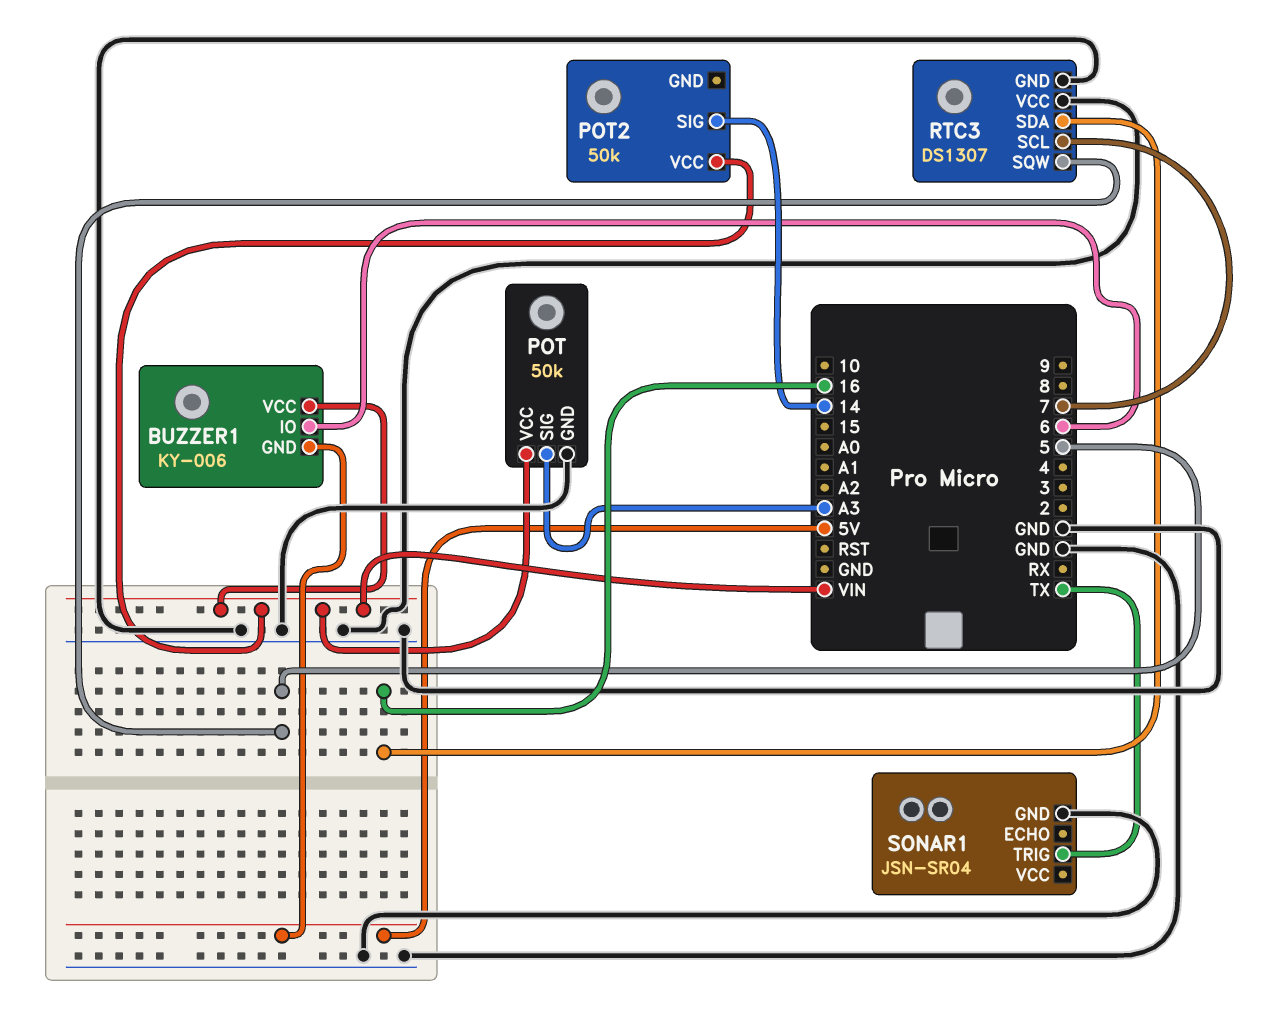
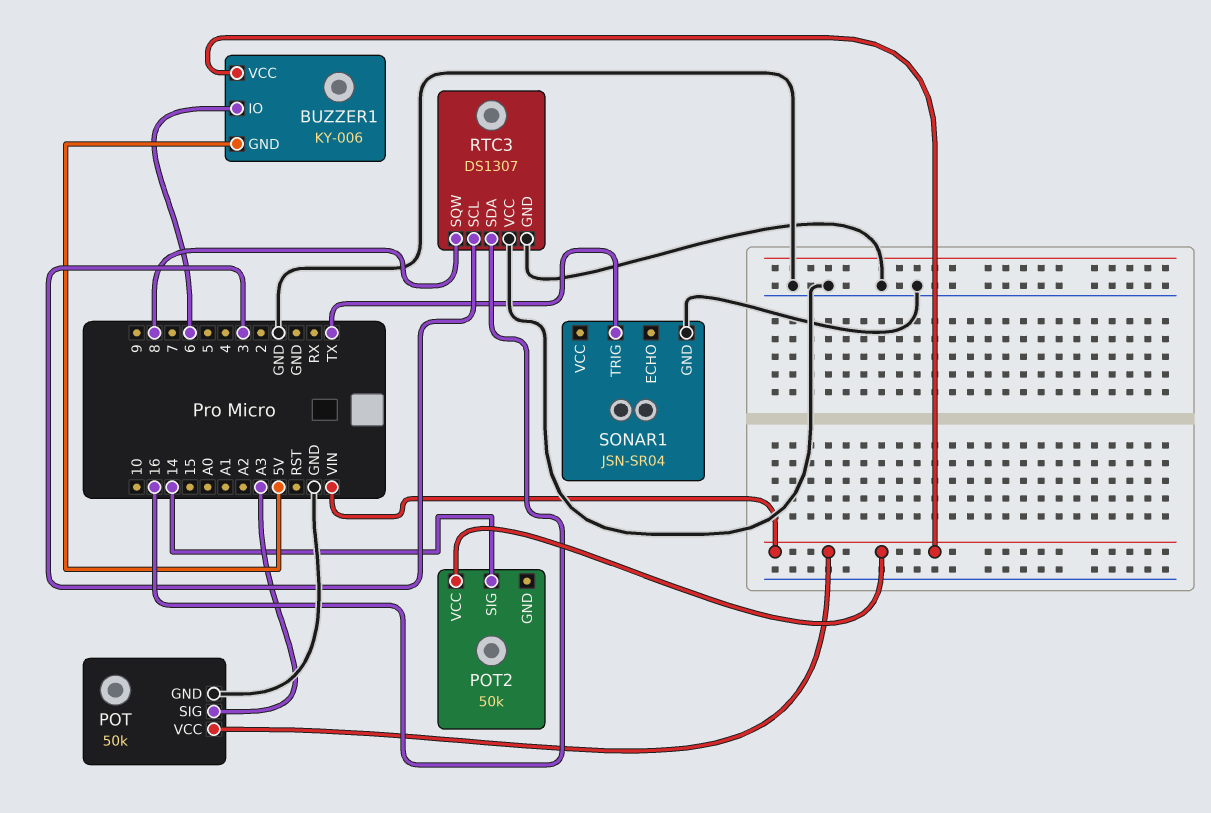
RTC3 pin SCL: 7 -> 3
RTC3 pin SQW: 5 -> 8

